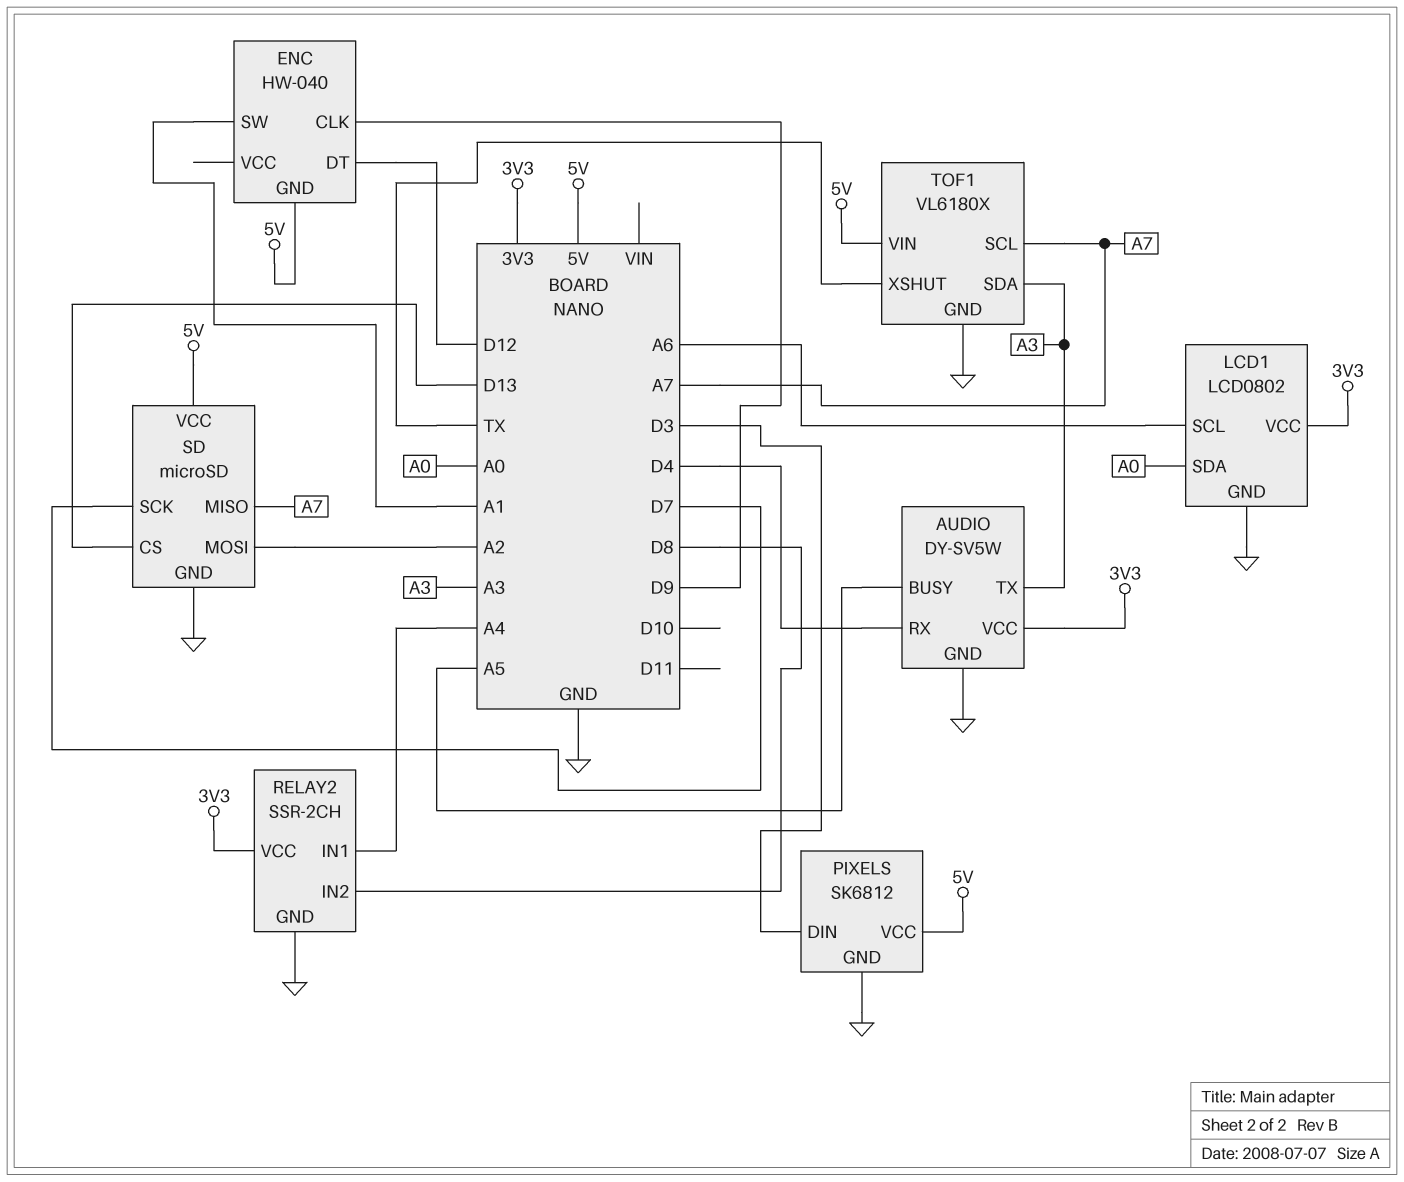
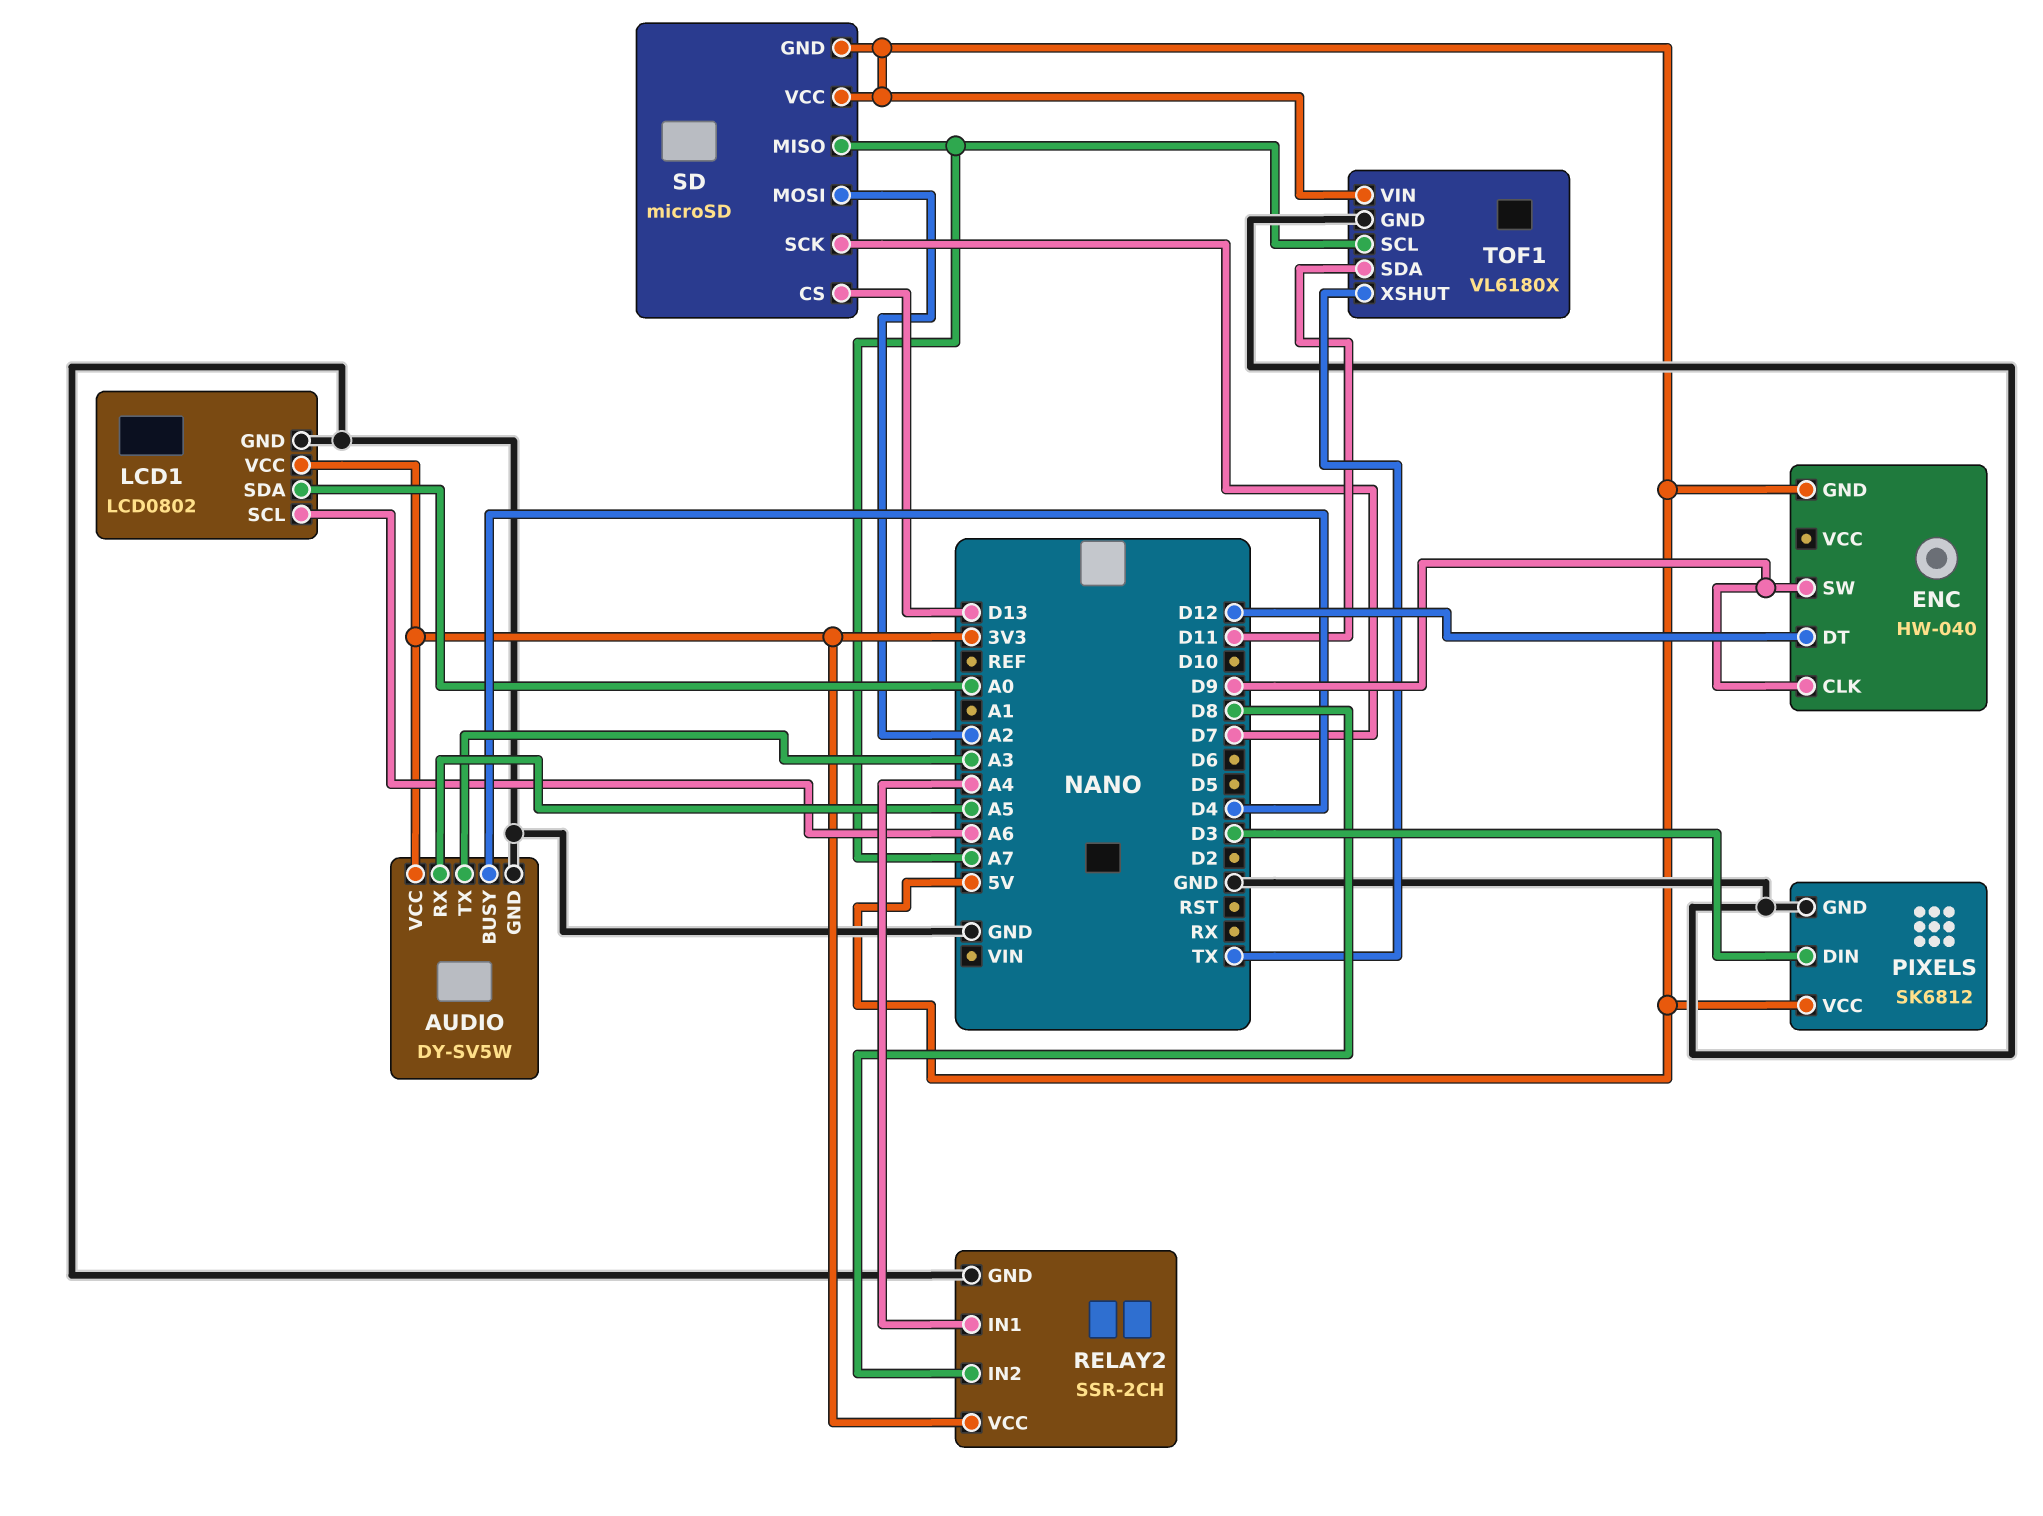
AUDIO pin BUSY: A5 -> D4
AUDIO pin RX: D4 -> A5
ENC pin SW: A1 -> D9
SD pin GND: GND -> 5V
TOF1 pin SDA: A3 -> D11

